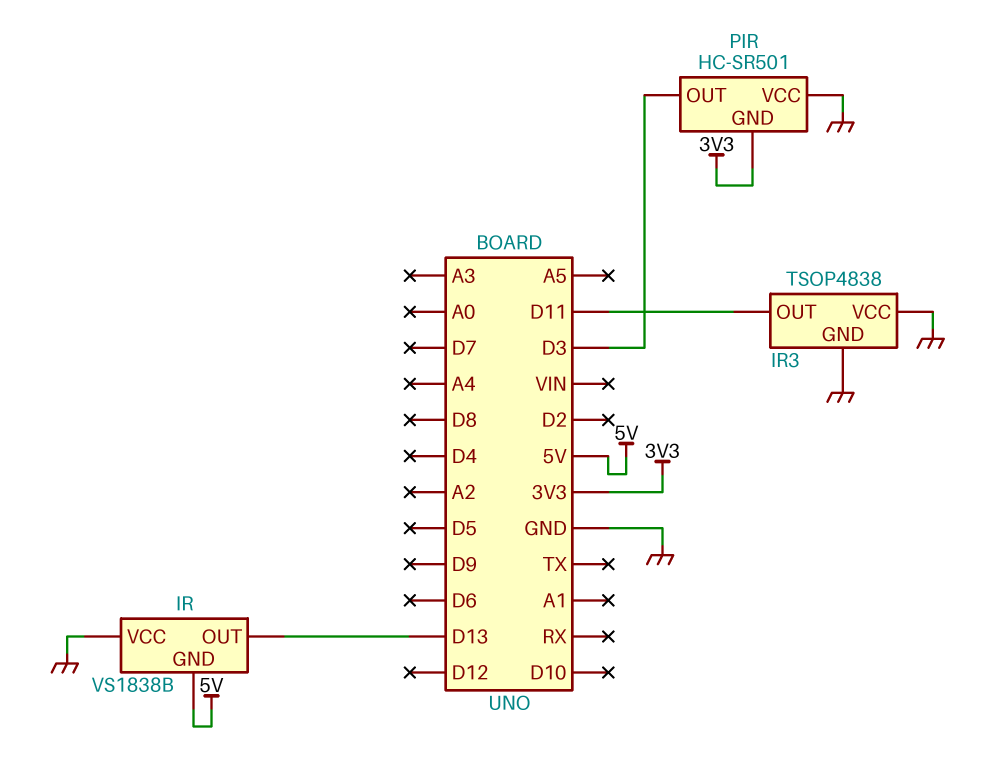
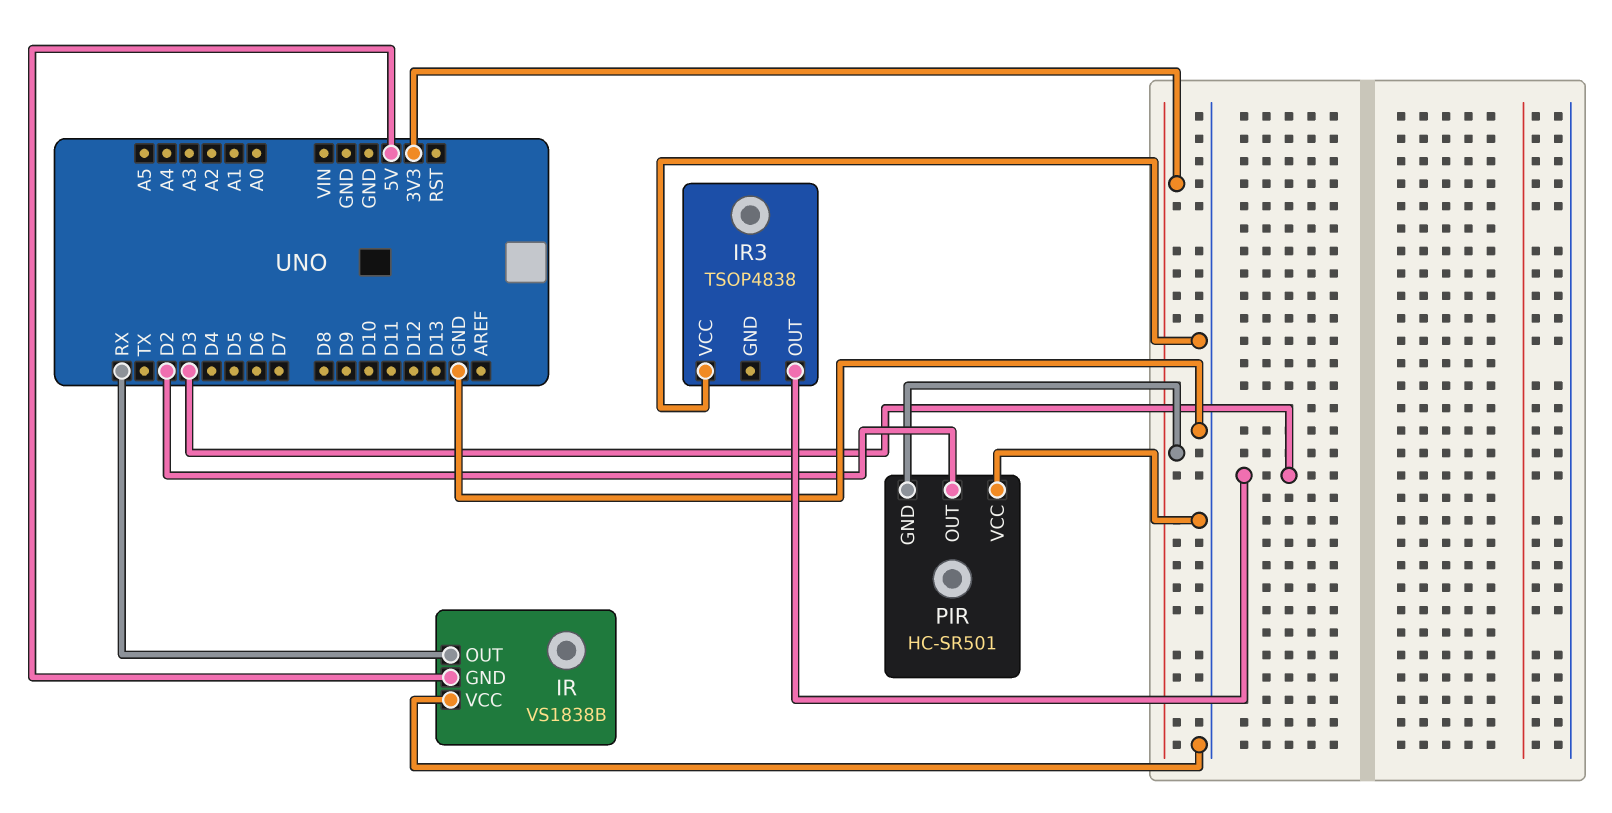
IR pin OUT: D13 -> RX
IR3 pin GND: GND -> none
IR3 pin OUT: D11 -> D3
PIR pin OUT: D3 -> D2

